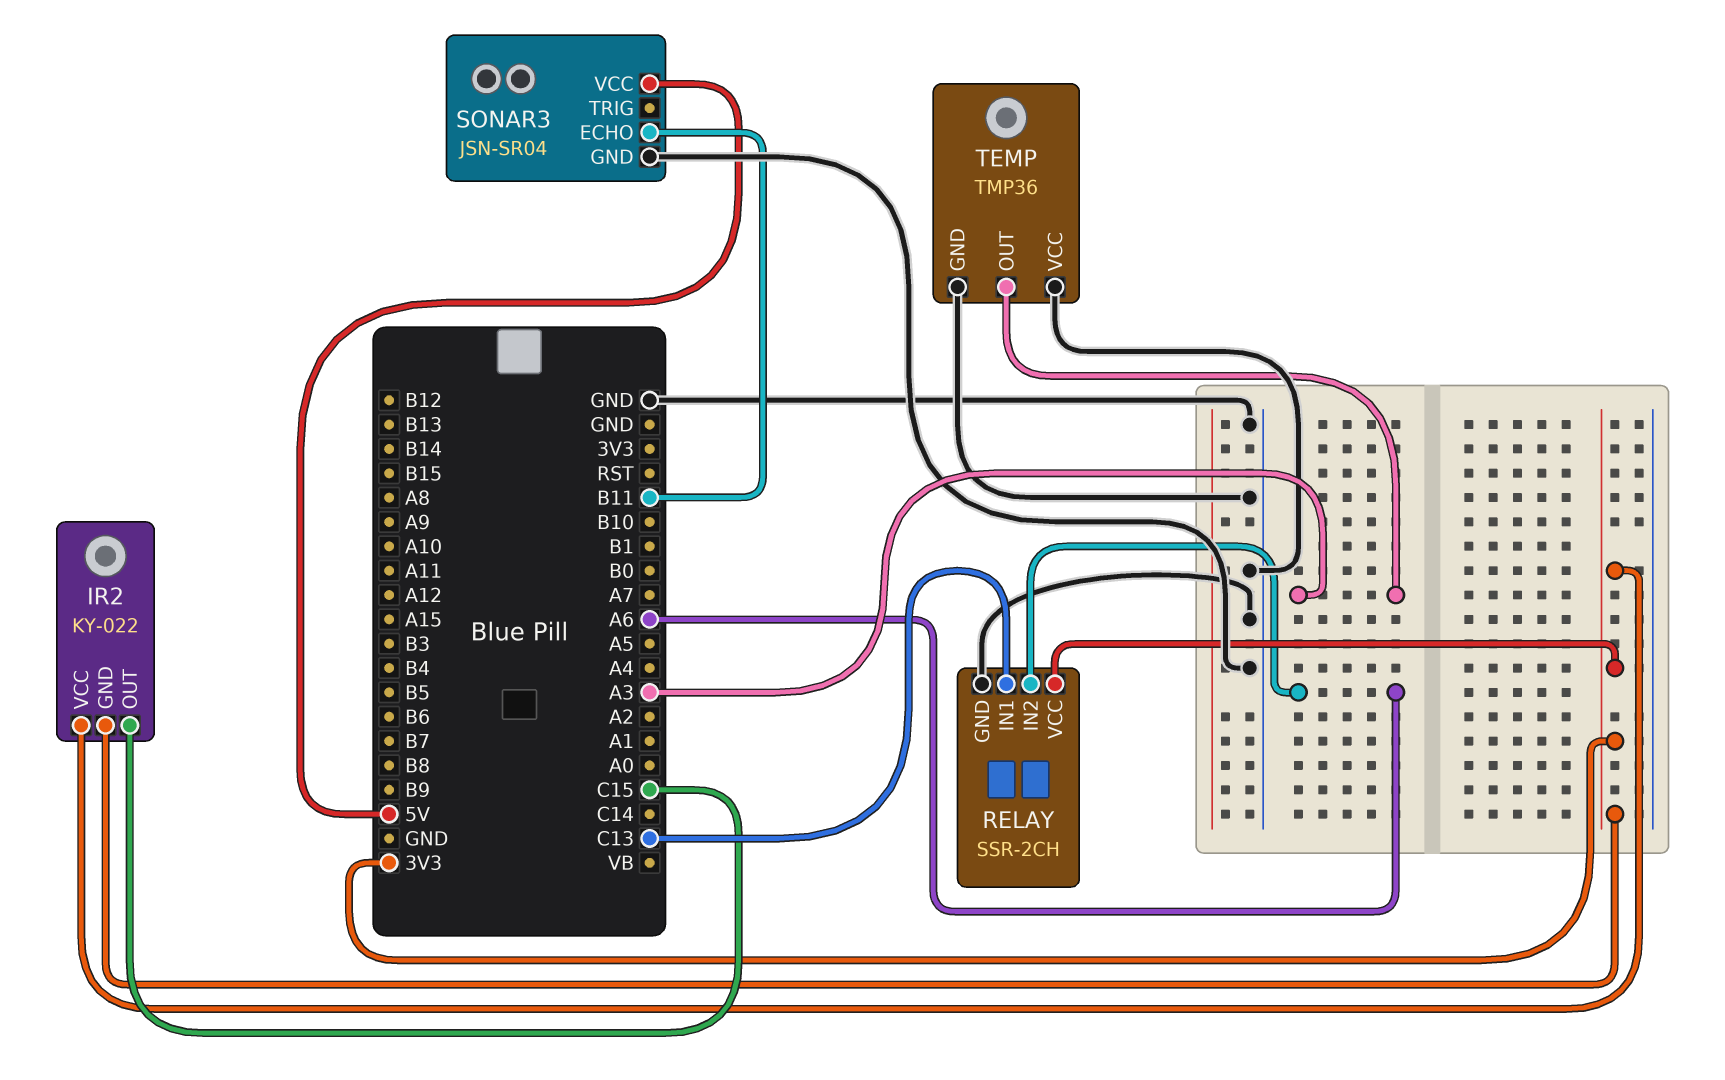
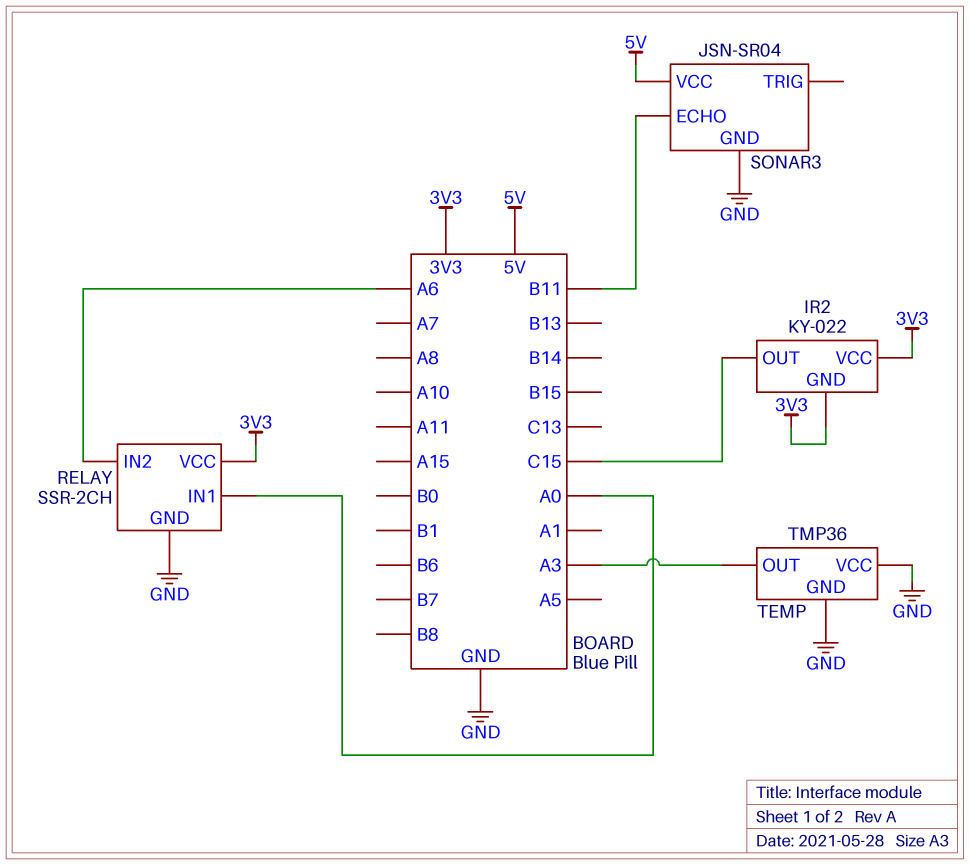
RELAY pin IN1: C13 -> A0

